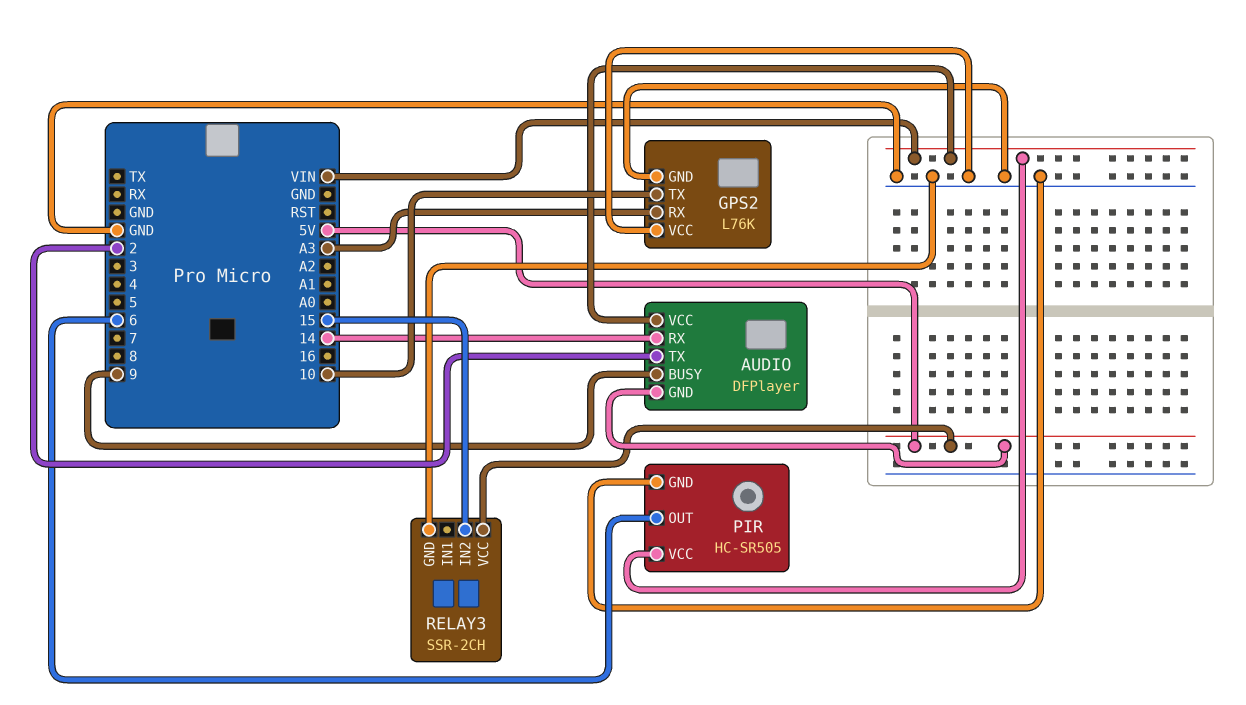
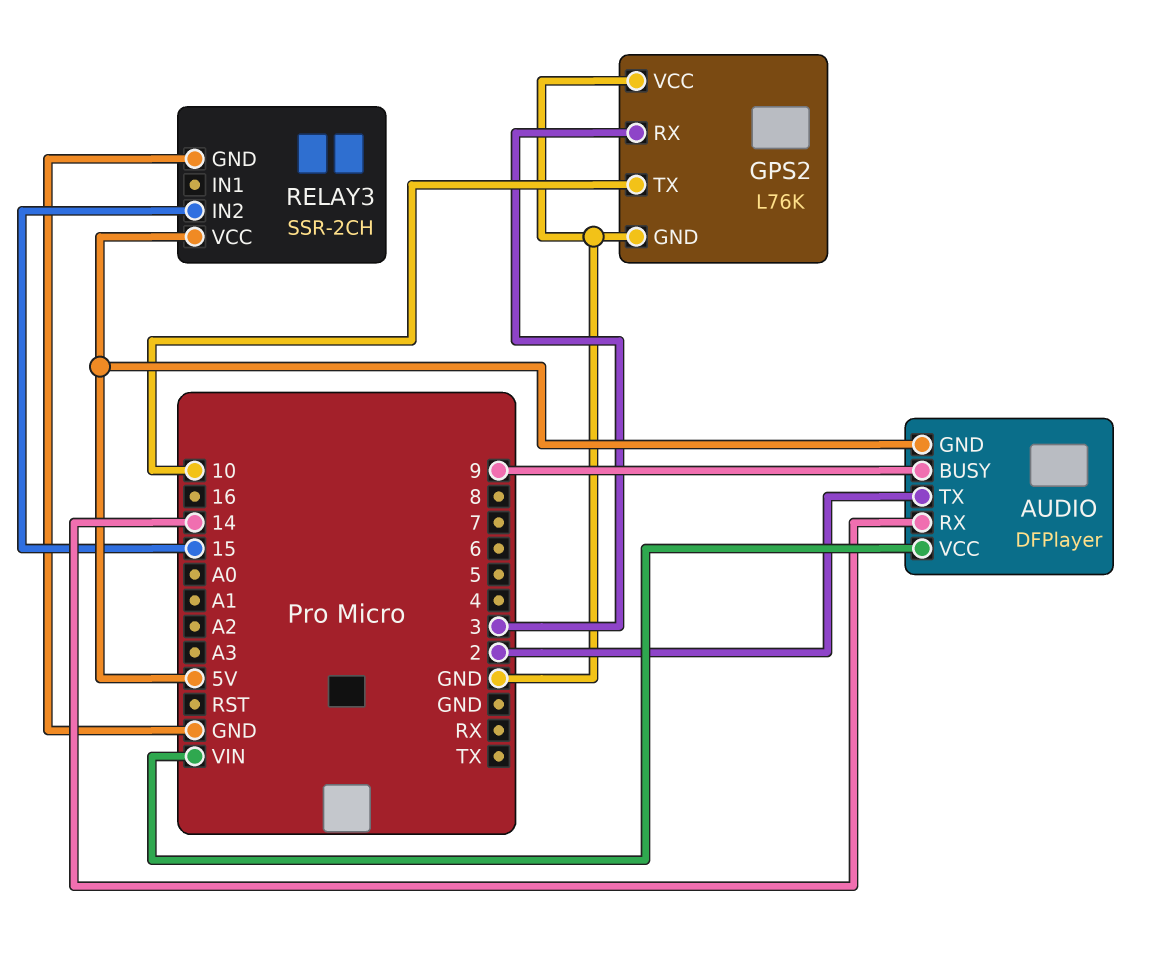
GPS2 pin RX: A3 -> 3
PIR: HC-SR505 -> none
PIR pin GND: GND -> none
PIR pin OUT: 6 -> none
PIR pin VCC: VIN -> none

